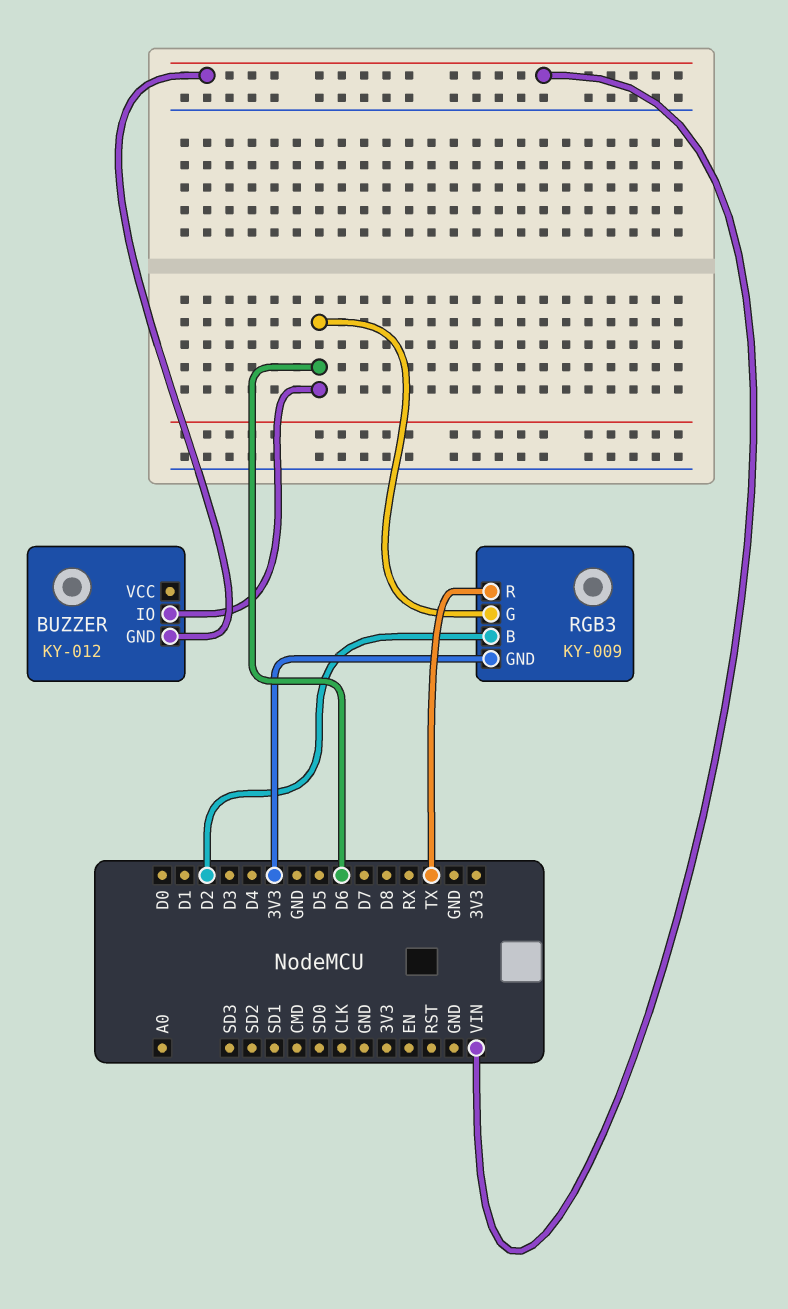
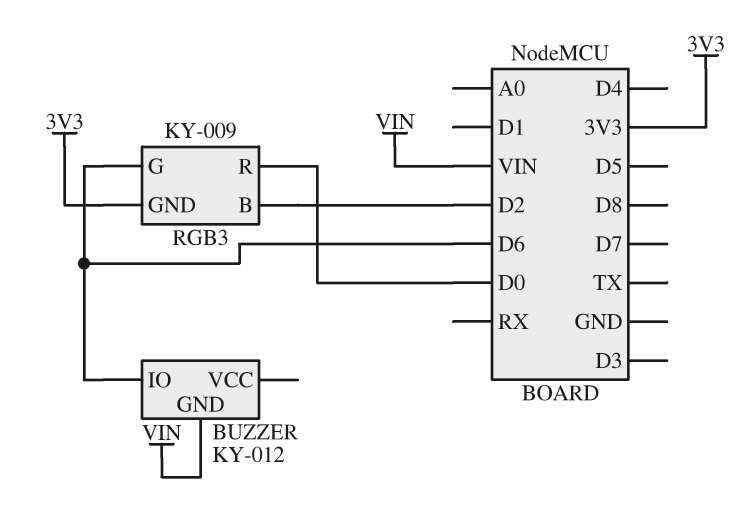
RGB3 pin R: TX -> D0

